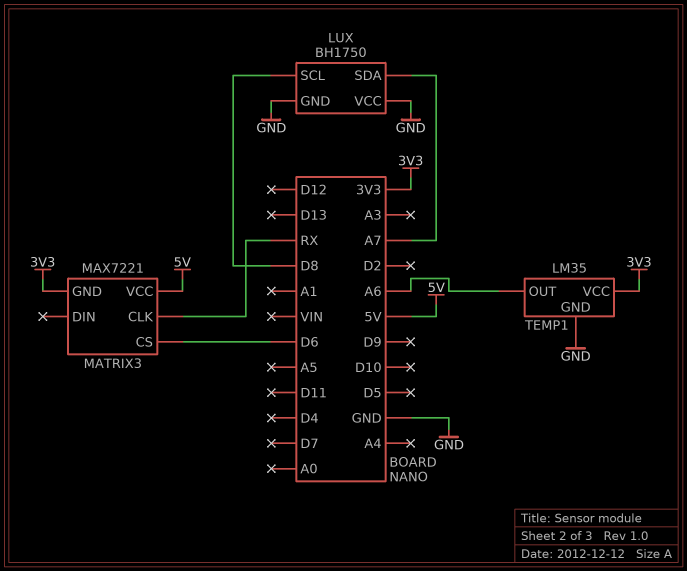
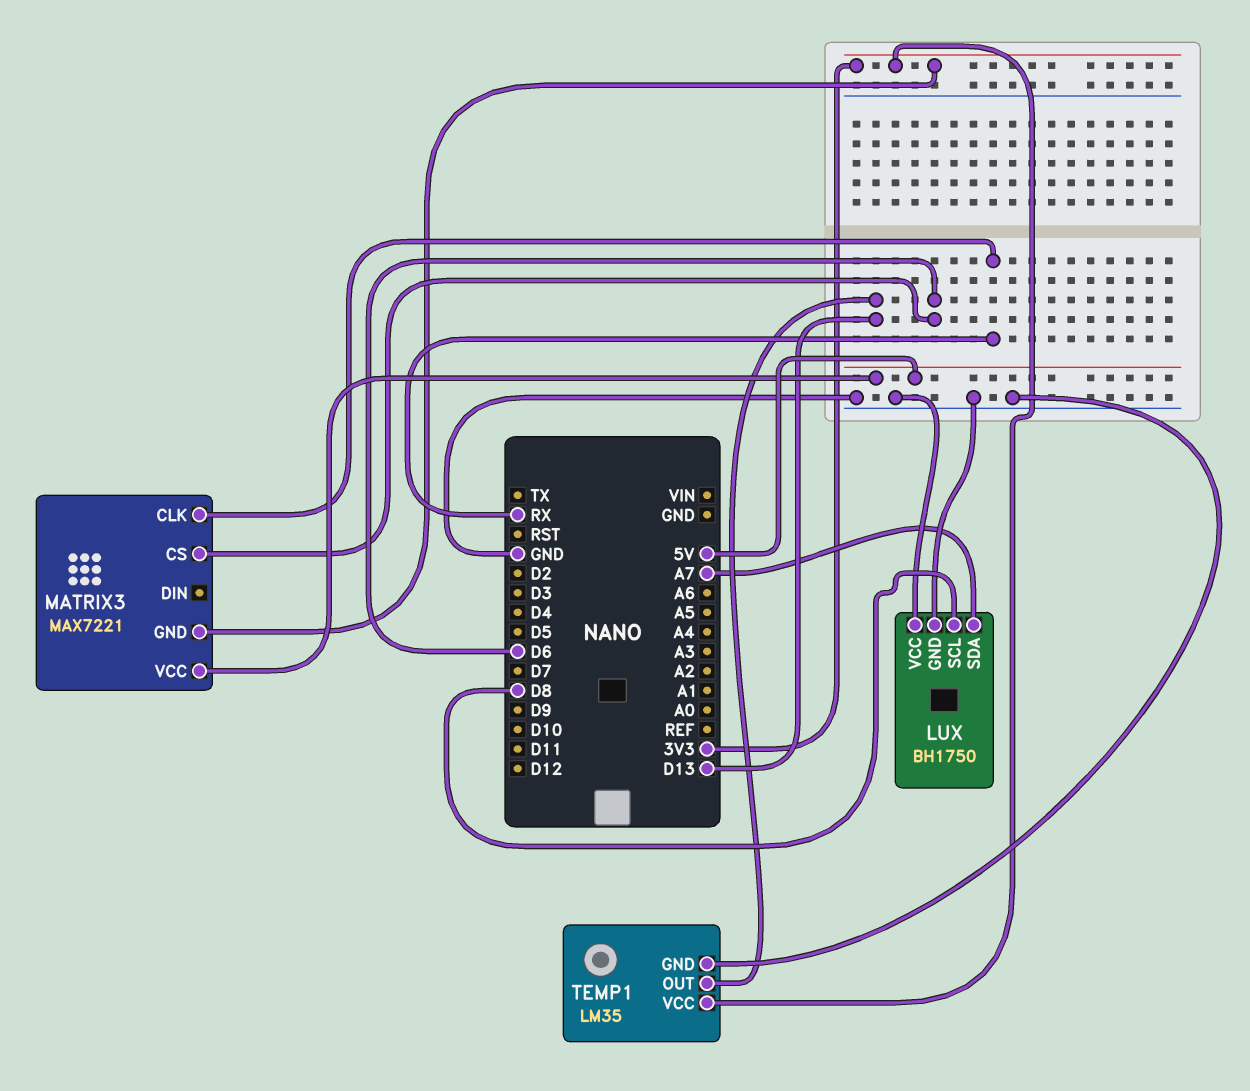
TEMP1 pin OUT: A6 -> D13

